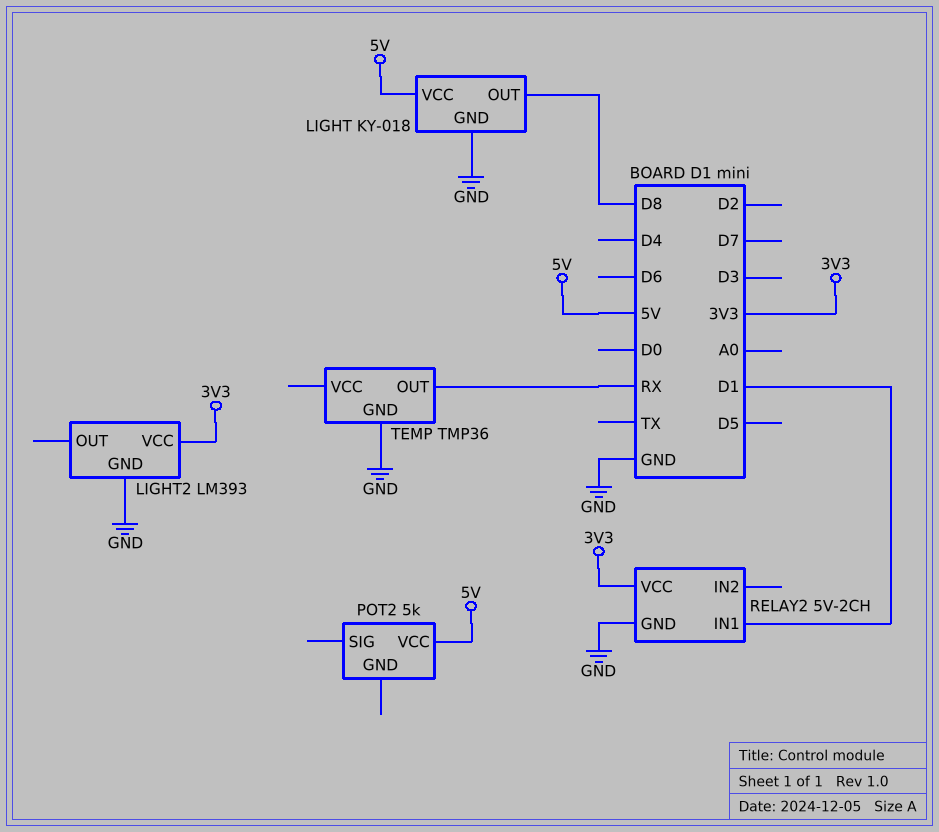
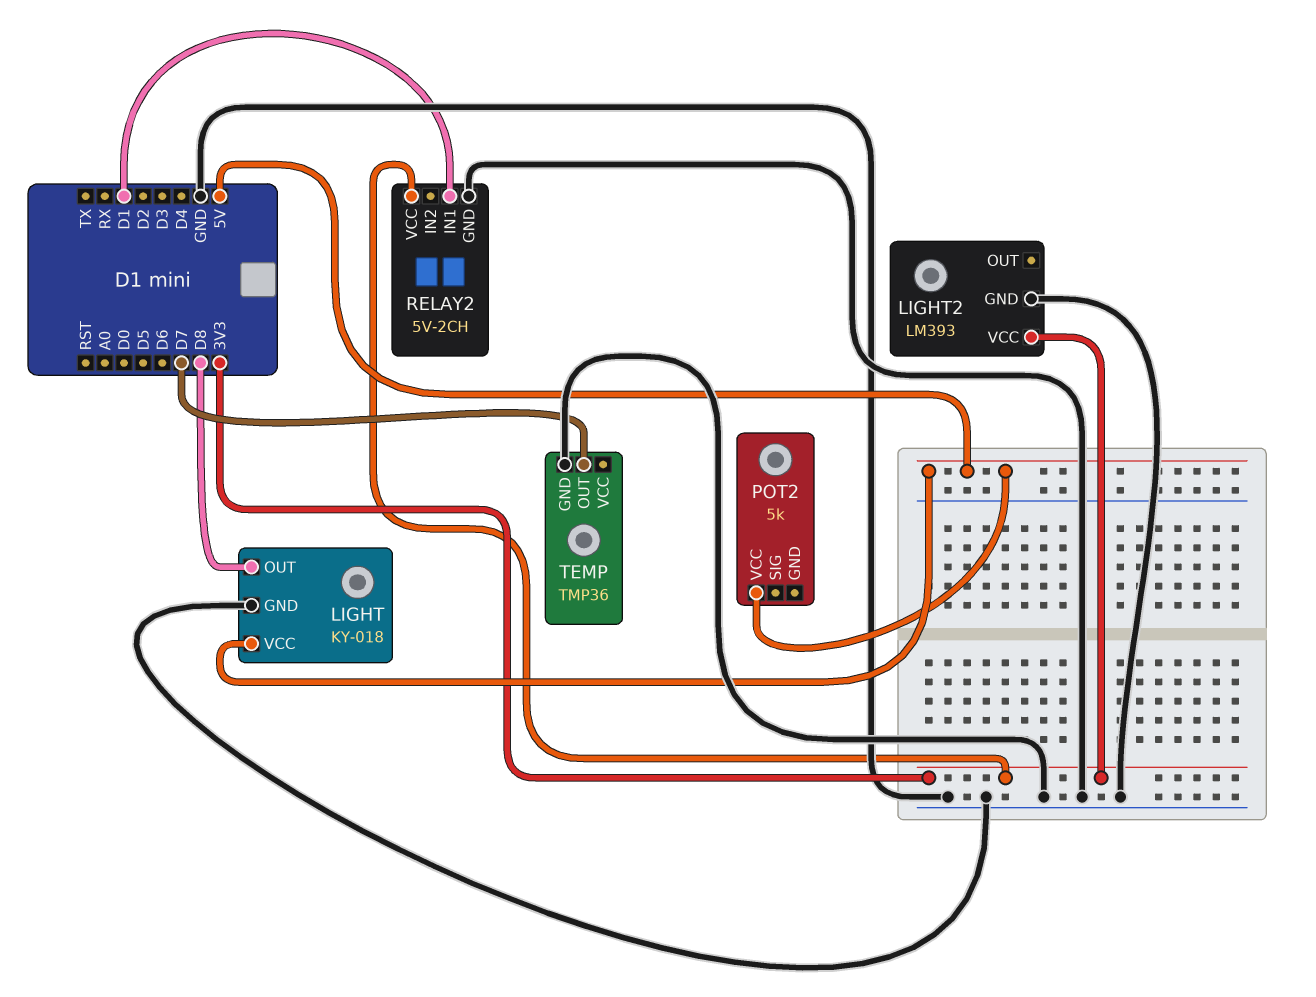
TEMP pin OUT: RX -> D7

